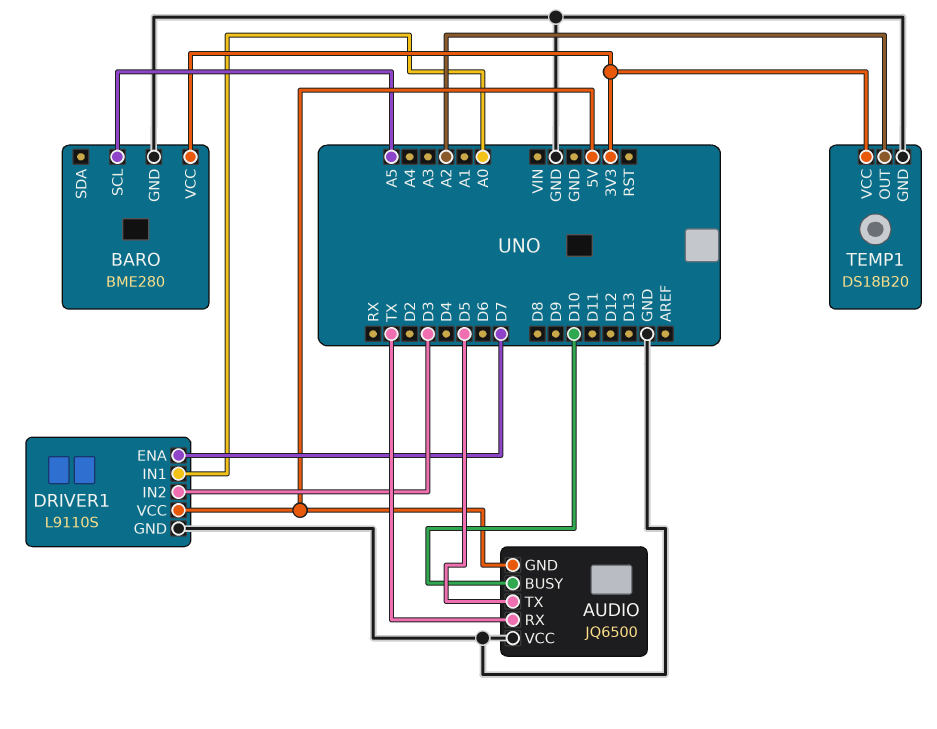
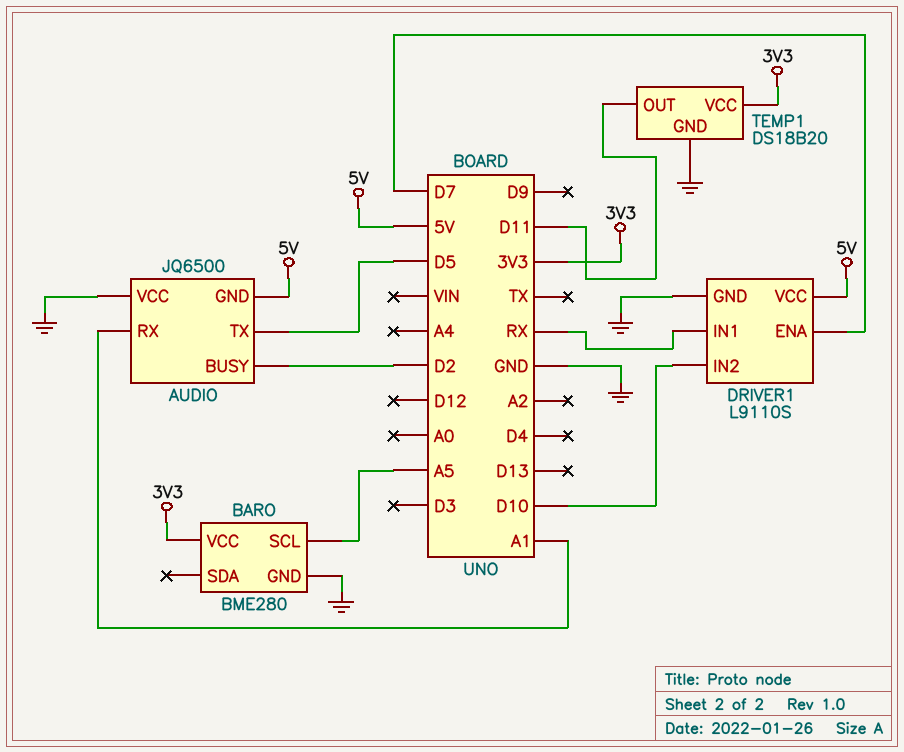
AUDIO pin BUSY: D10 -> D2
AUDIO pin RX: TX -> A1
DRIVER1 pin IN1: A0 -> RX
DRIVER1 pin IN2: D3 -> D10
TEMP1 pin OUT: A2 -> D11

